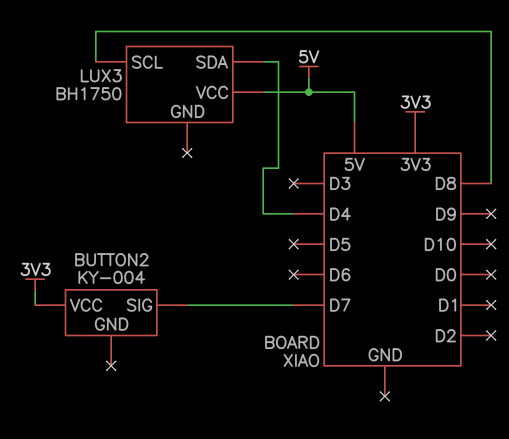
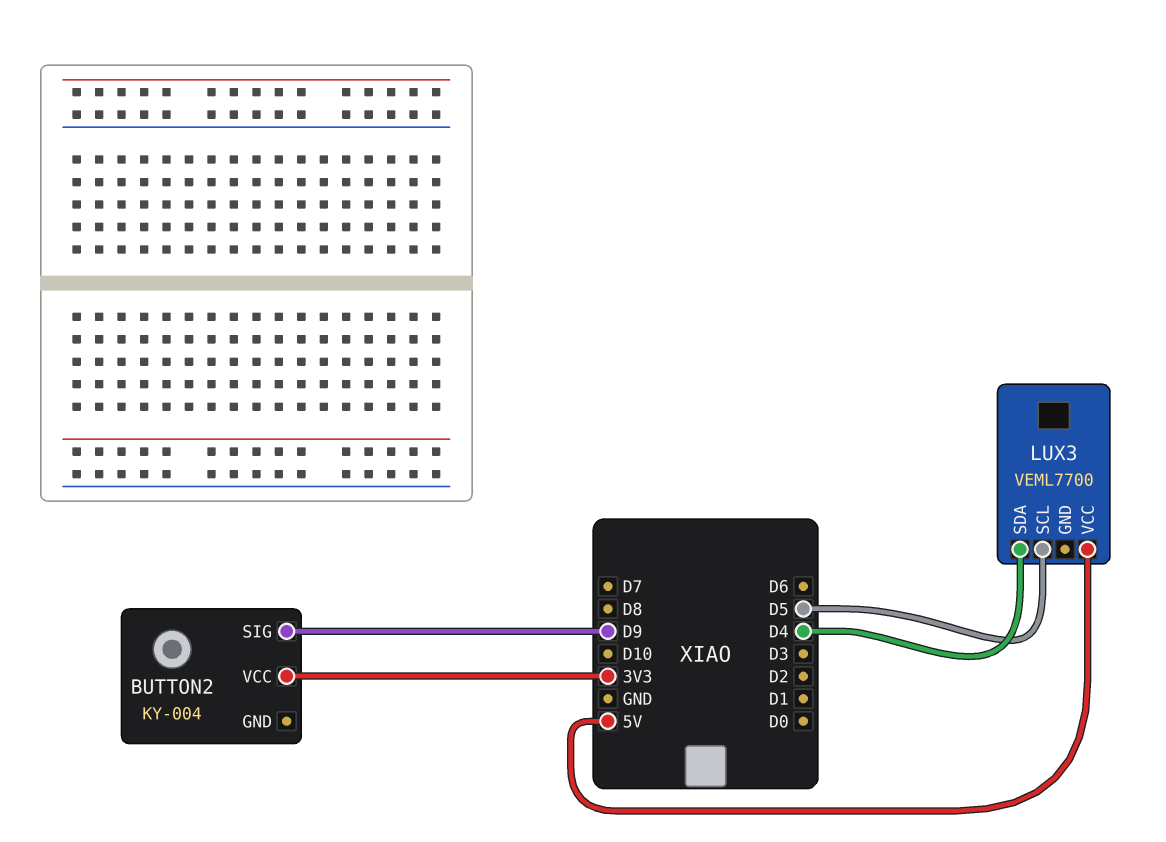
BUTTON2 pin SIG: D7 -> D9
LUX3: BH1750 -> VEML7700
LUX3 pin SCL: D8 -> D5

